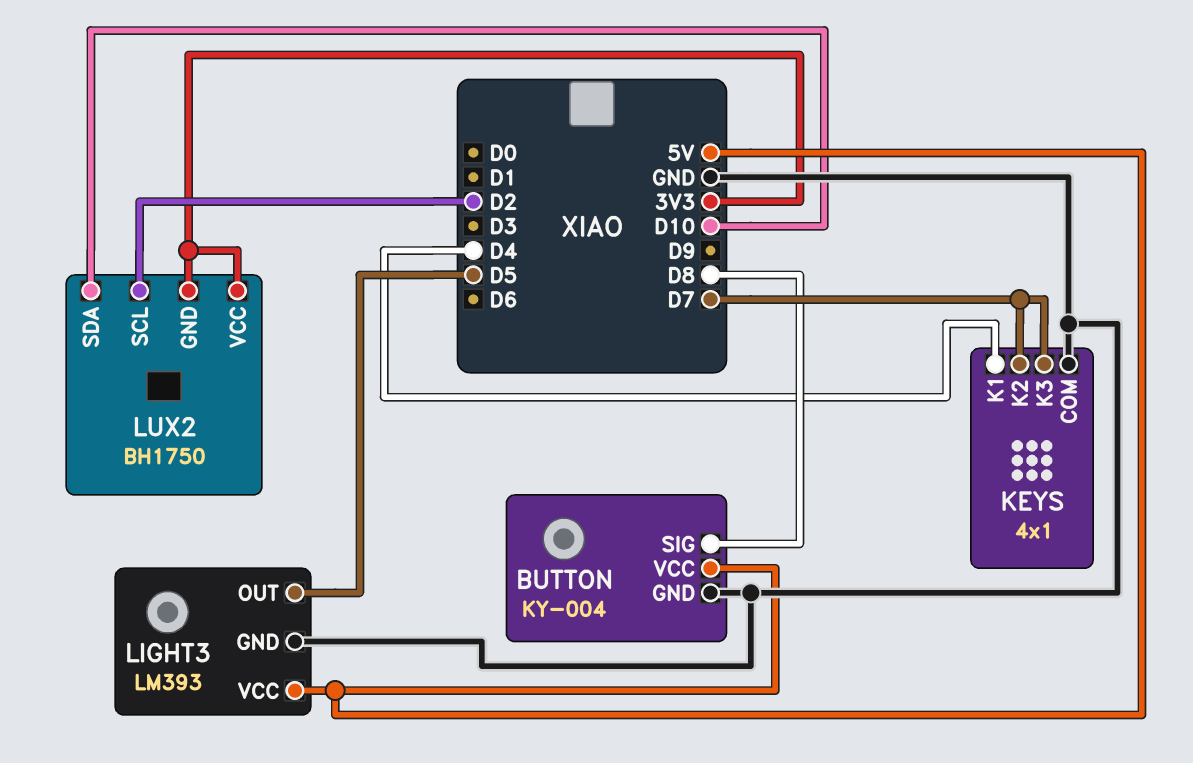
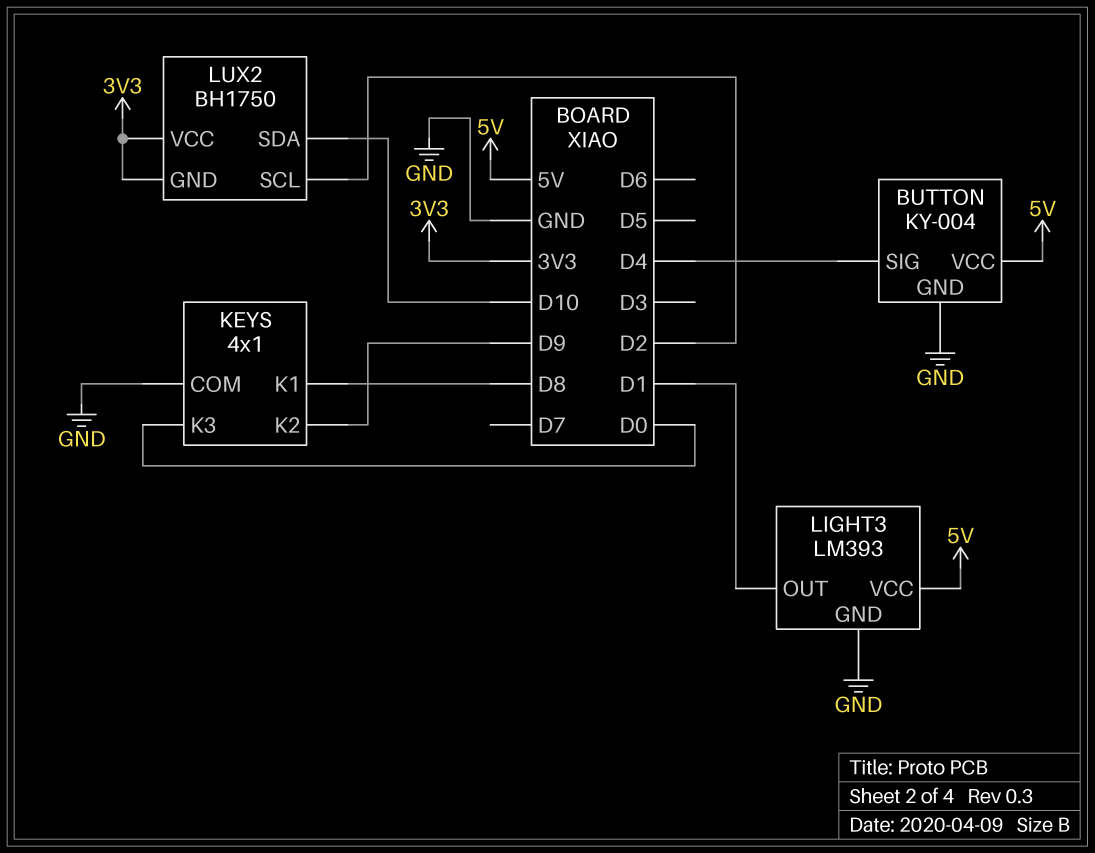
BUTTON pin SIG: D8 -> D4
KEYS pin K1: D4 -> D8
KEYS pin K2: D7 -> D9
KEYS pin K3: D7 -> D0
LIGHT3 pin OUT: D5 -> D1

